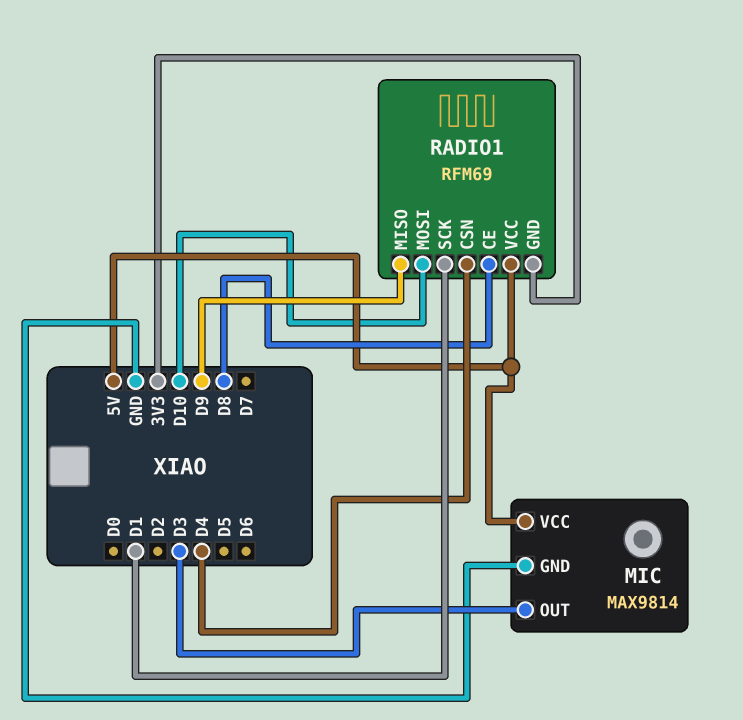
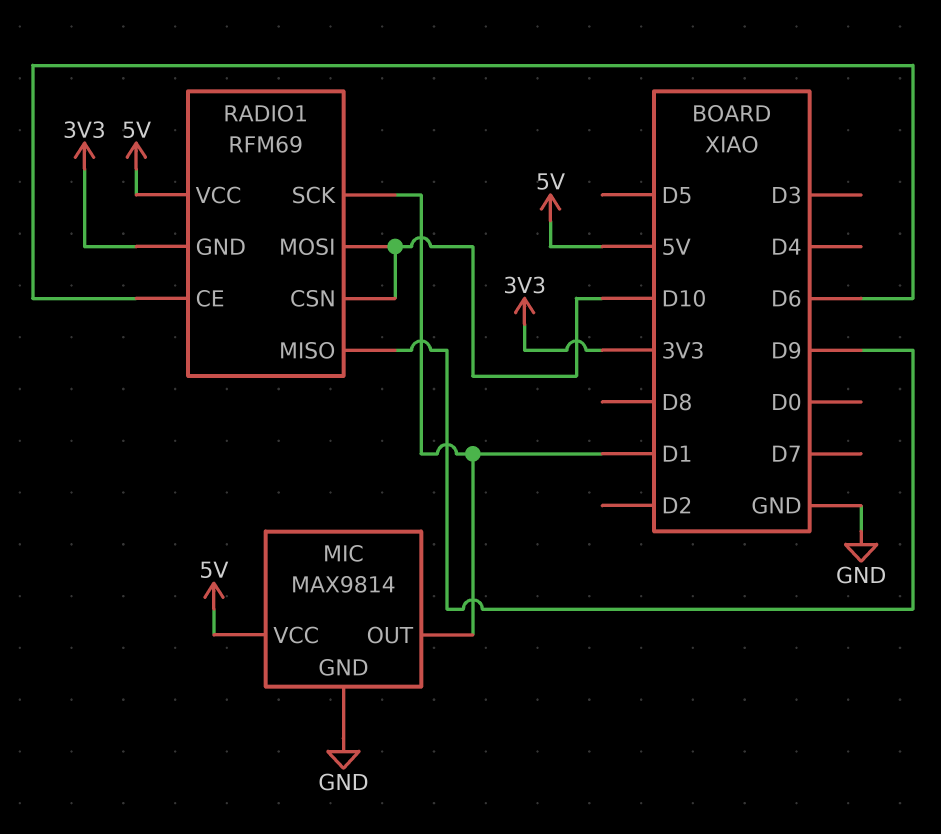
MIC pin OUT: D3 -> D1
RADIO1 pin CE: D8 -> D6
RADIO1 pin CSN: D4 -> D10

